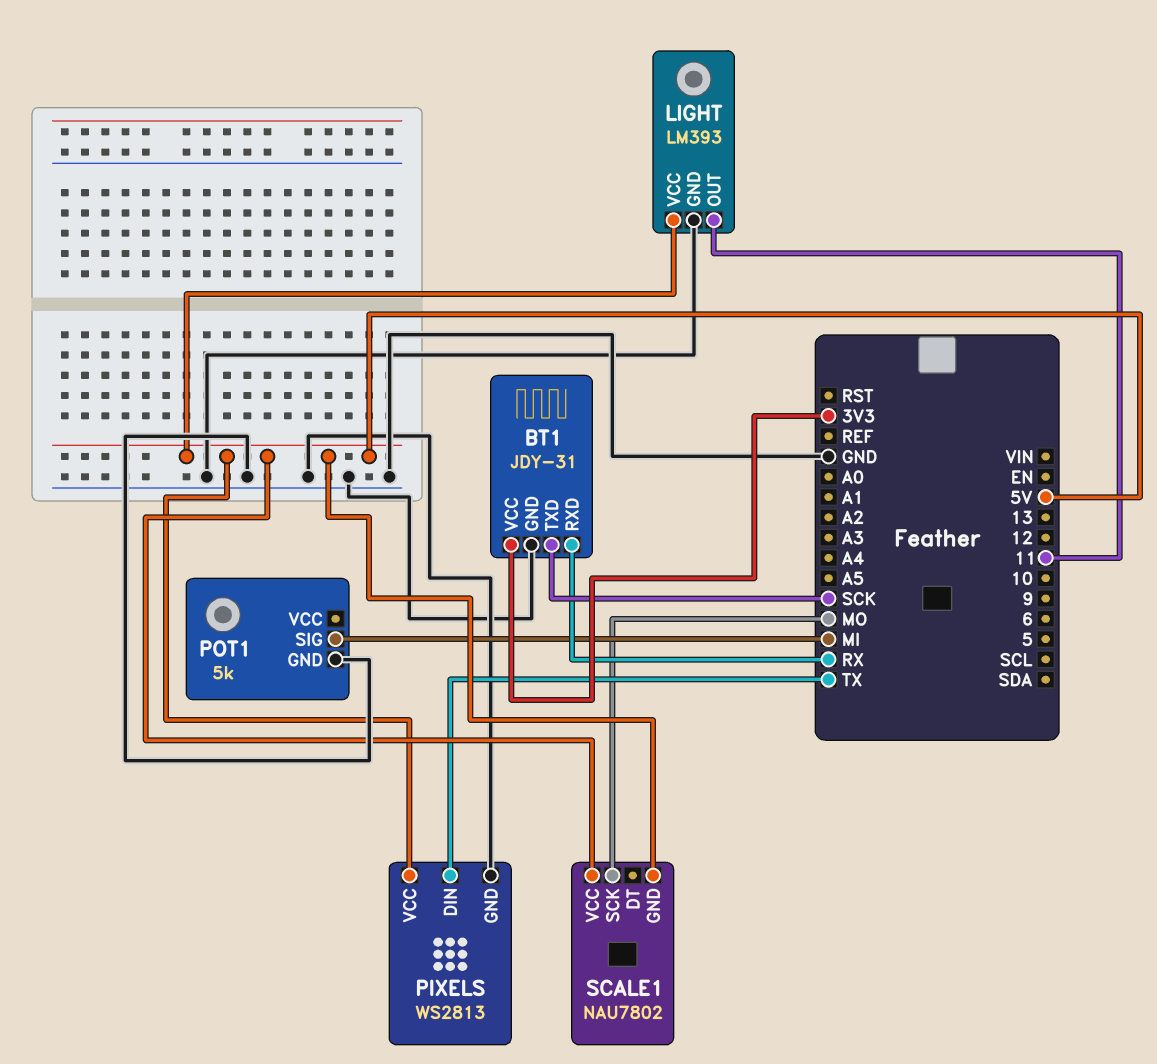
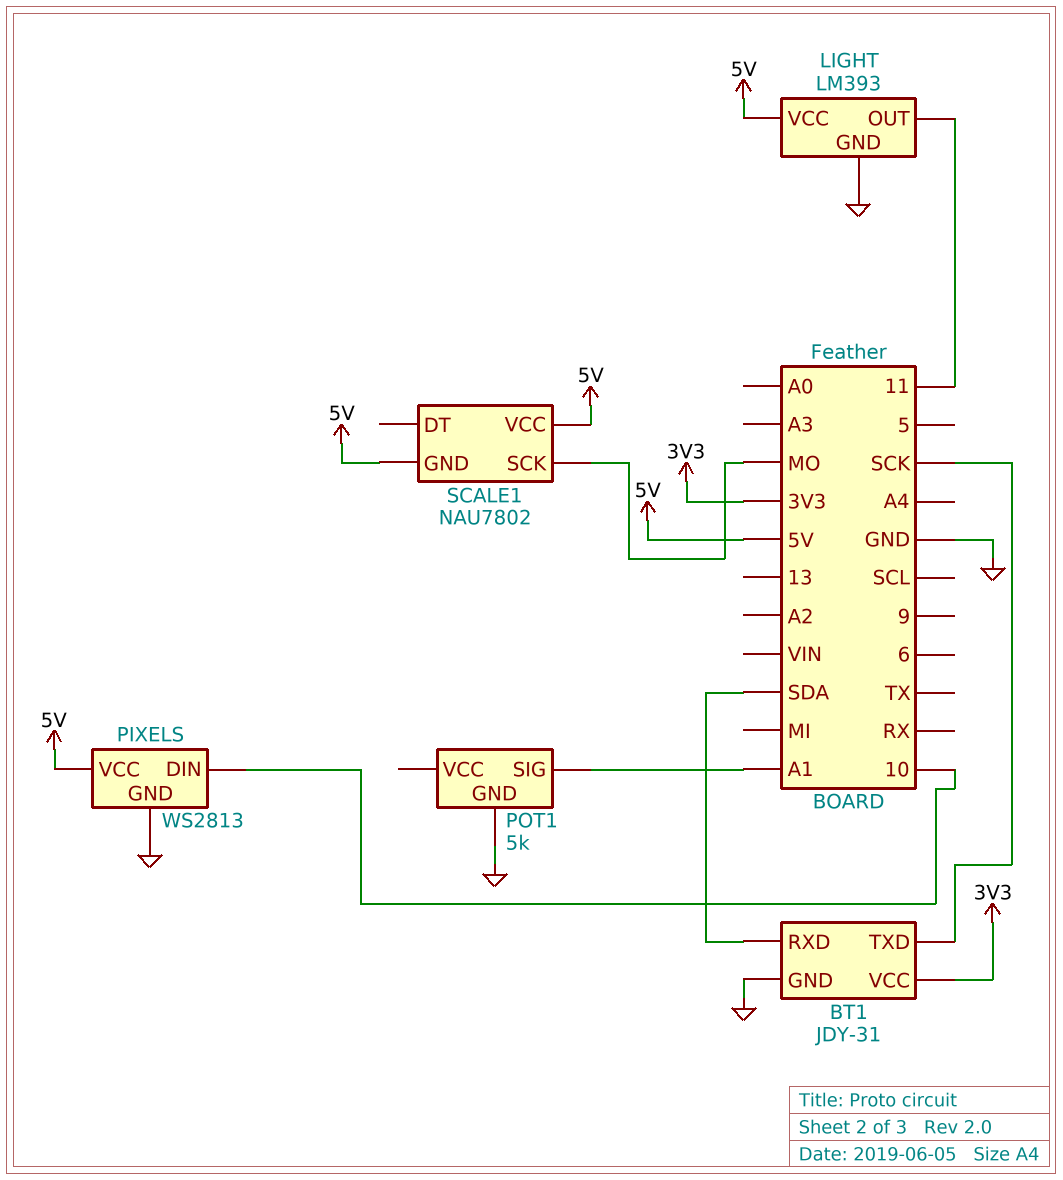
BT1 pin RXD: RX -> SDA
PIXELS pin DIN: TX -> 10
POT1 pin SIG: MI -> A1

